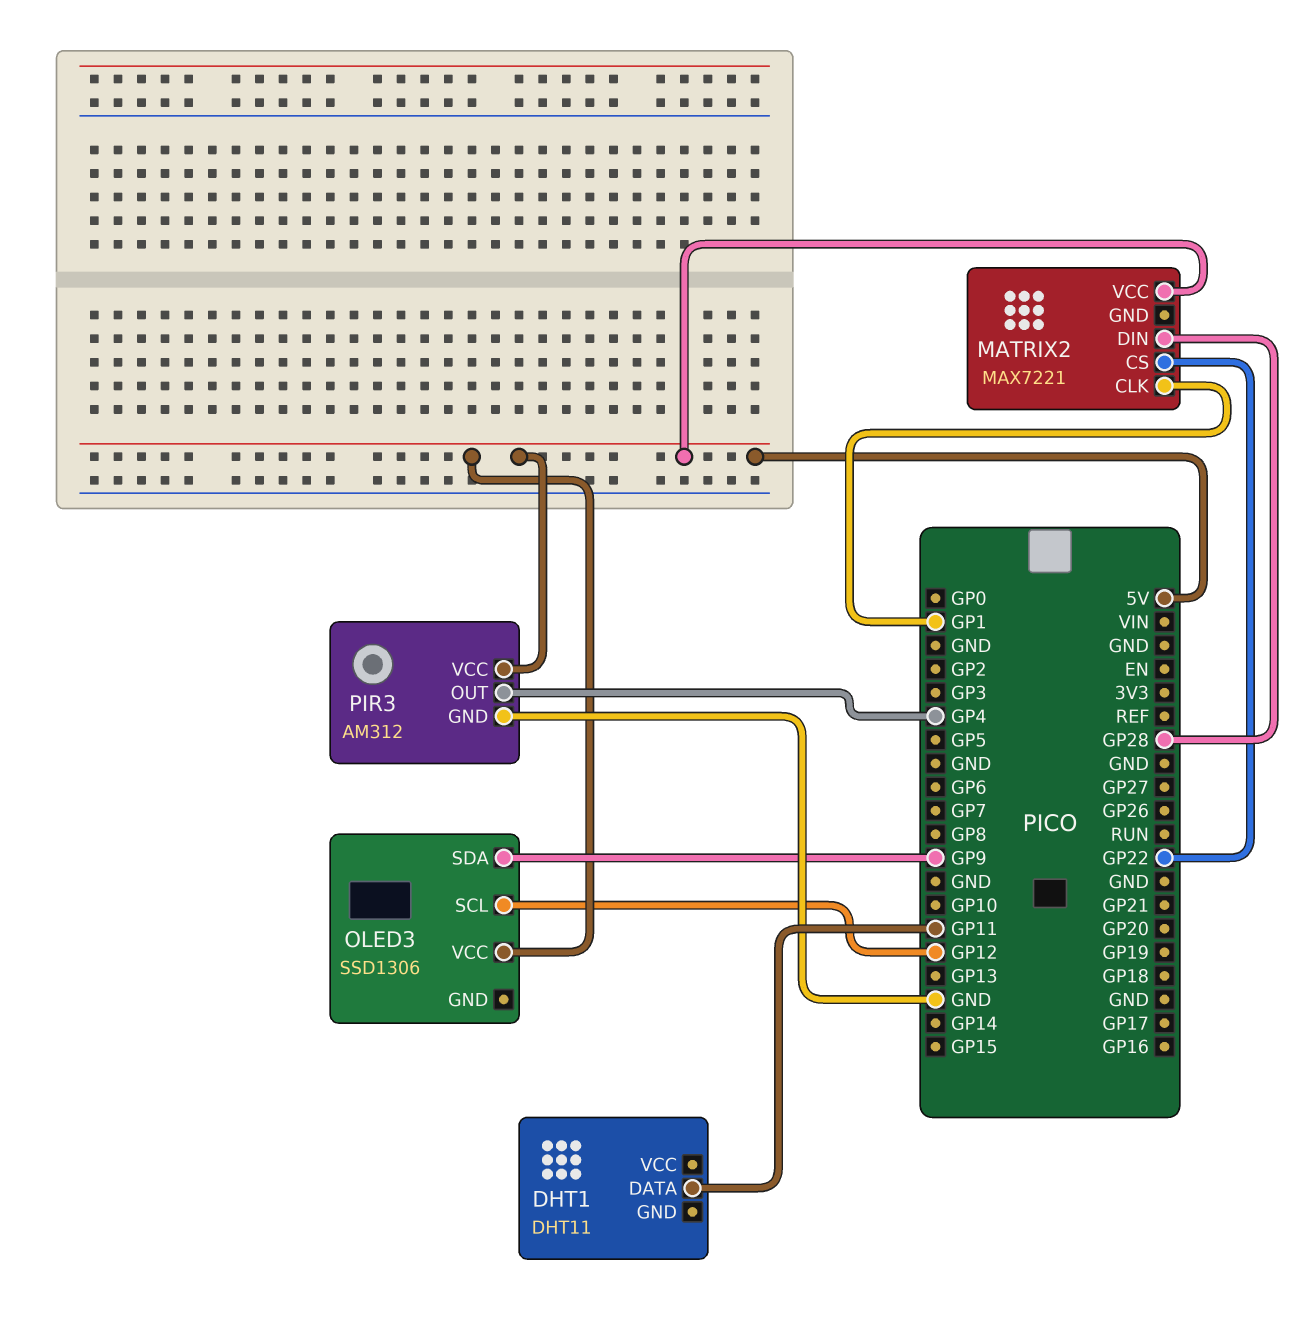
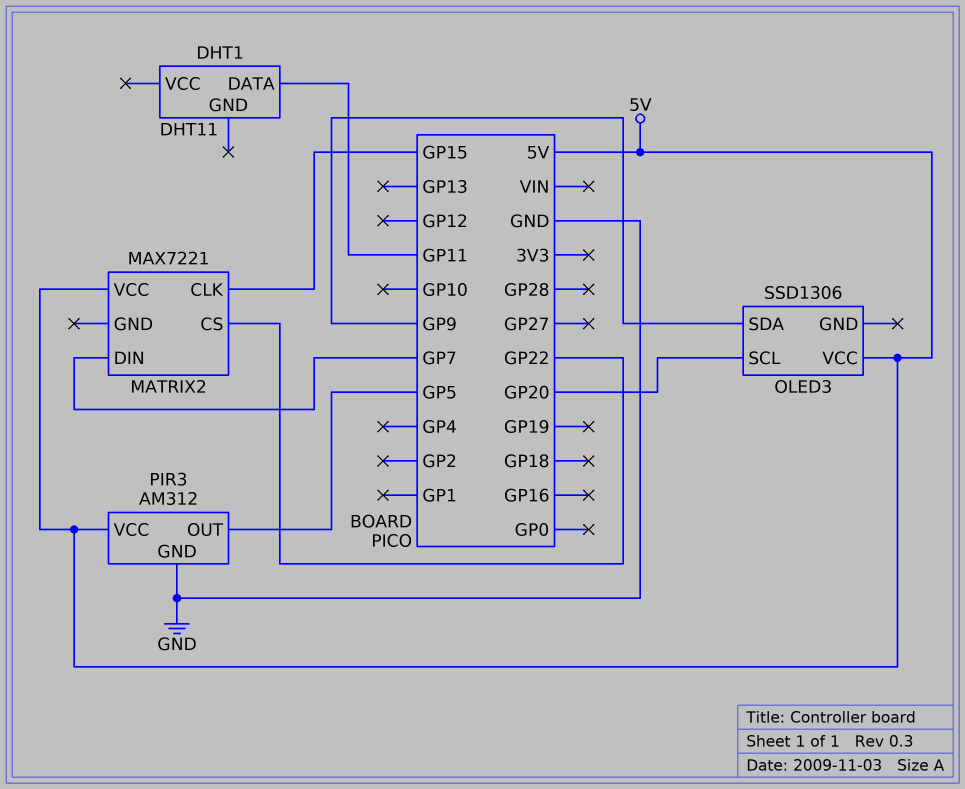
MATRIX2 pin CLK: GP1 -> GP15
MATRIX2 pin DIN: GP28 -> GP7
OLED3 pin SCL: GP12 -> GP20
PIR3 pin OUT: GP4 -> GP5

